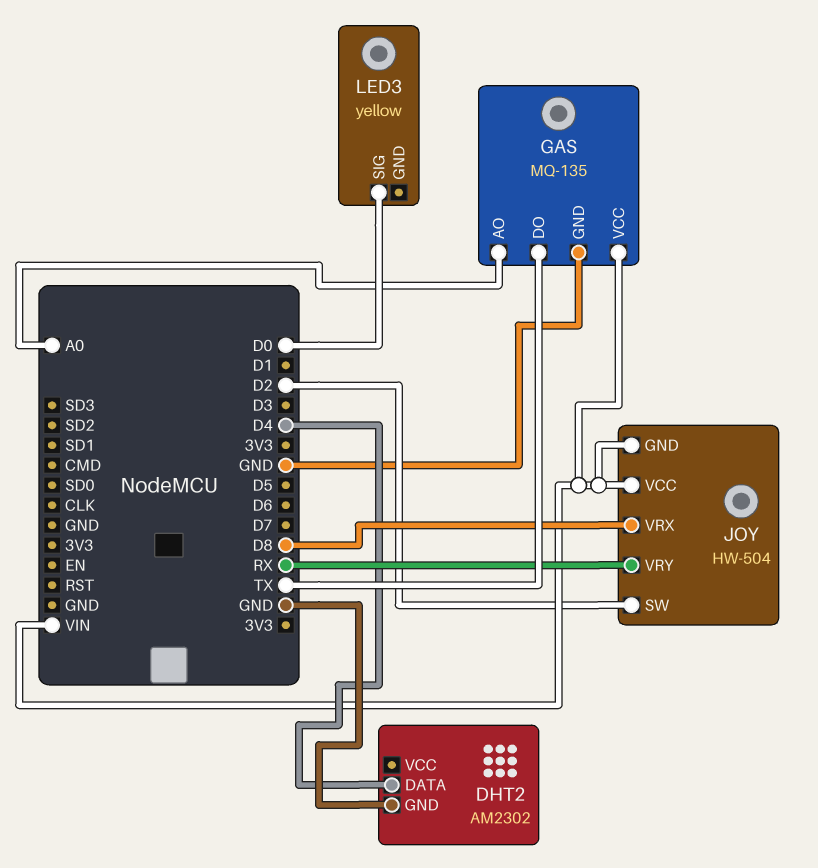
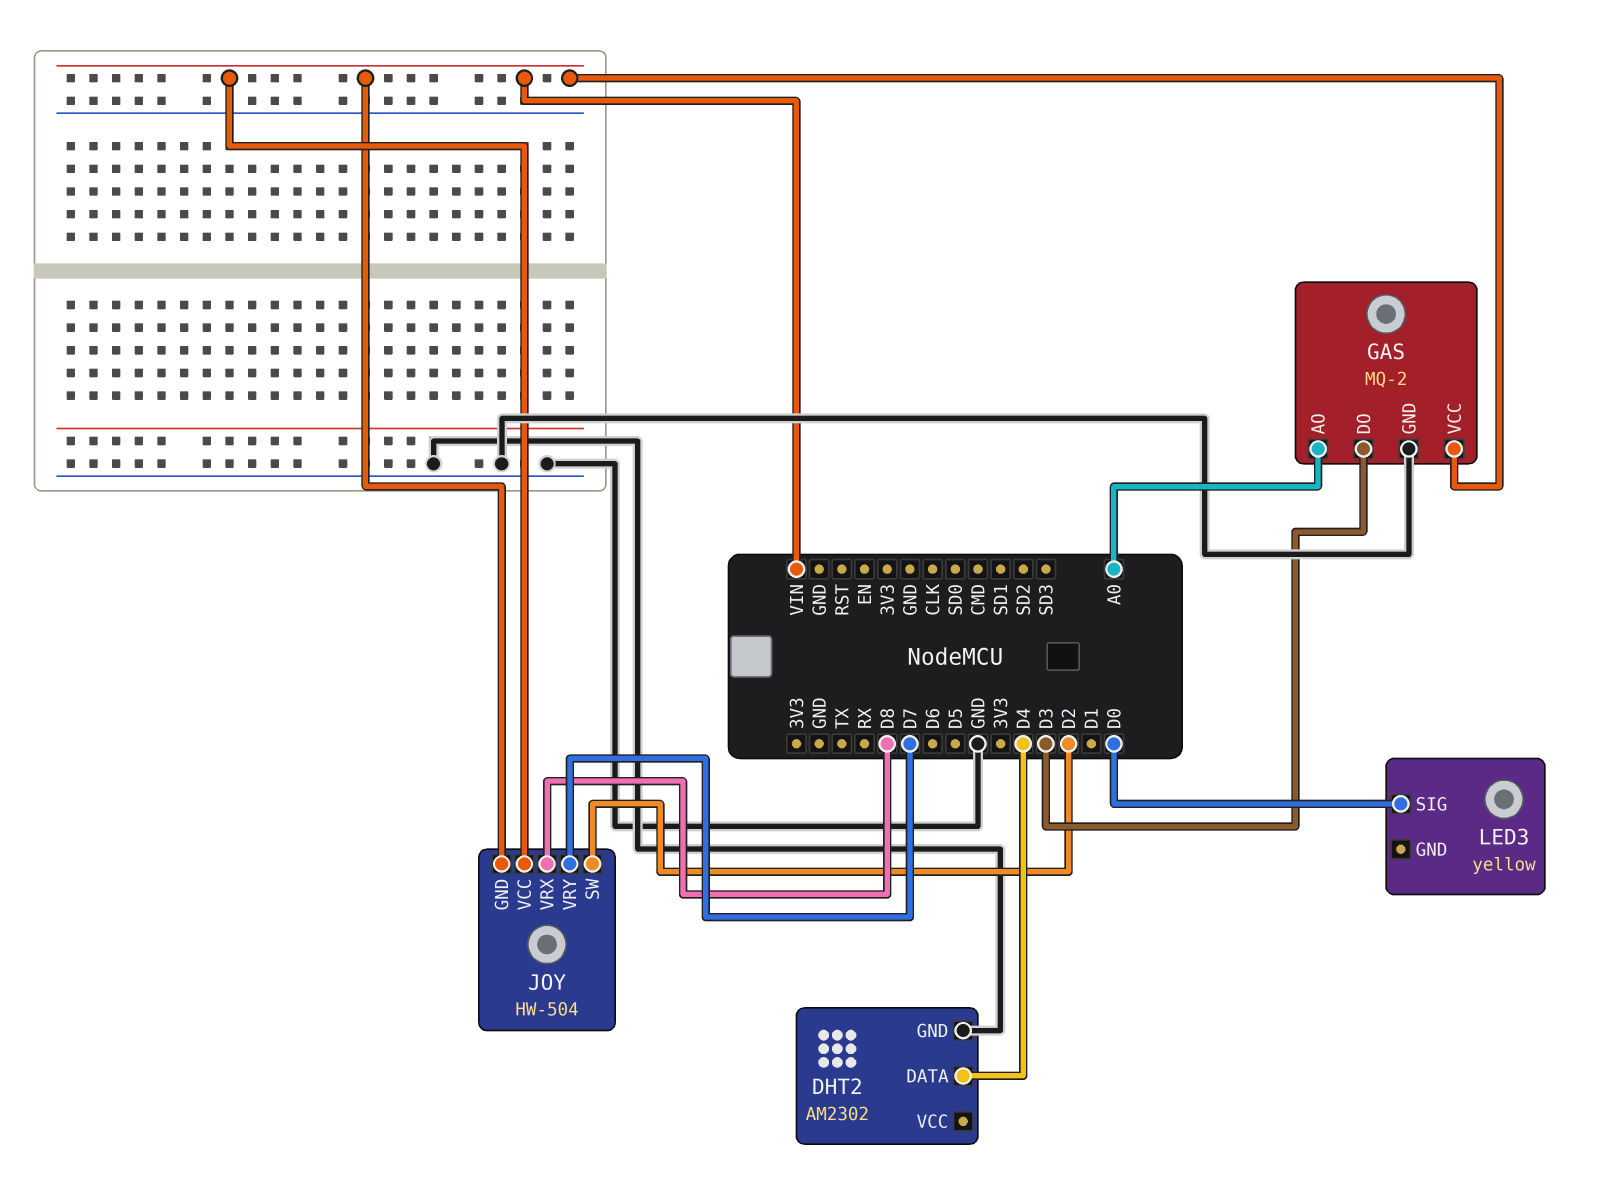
GAS: MQ-135 -> MQ-2
GAS pin DO: TX -> D3
JOY pin VRY: RX -> D7

